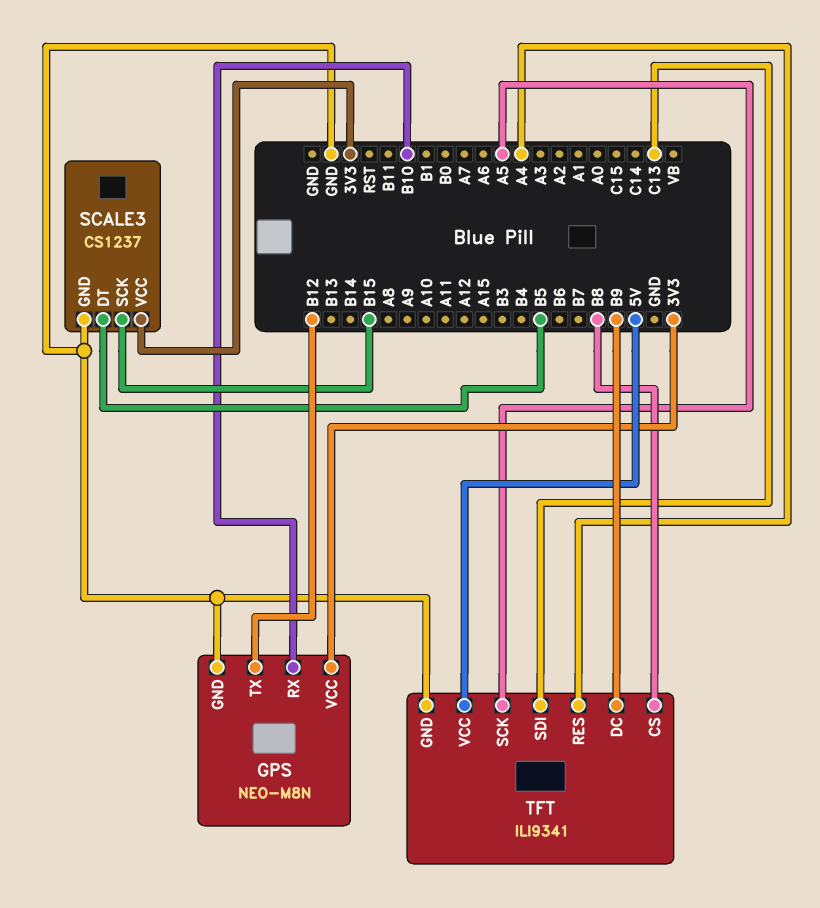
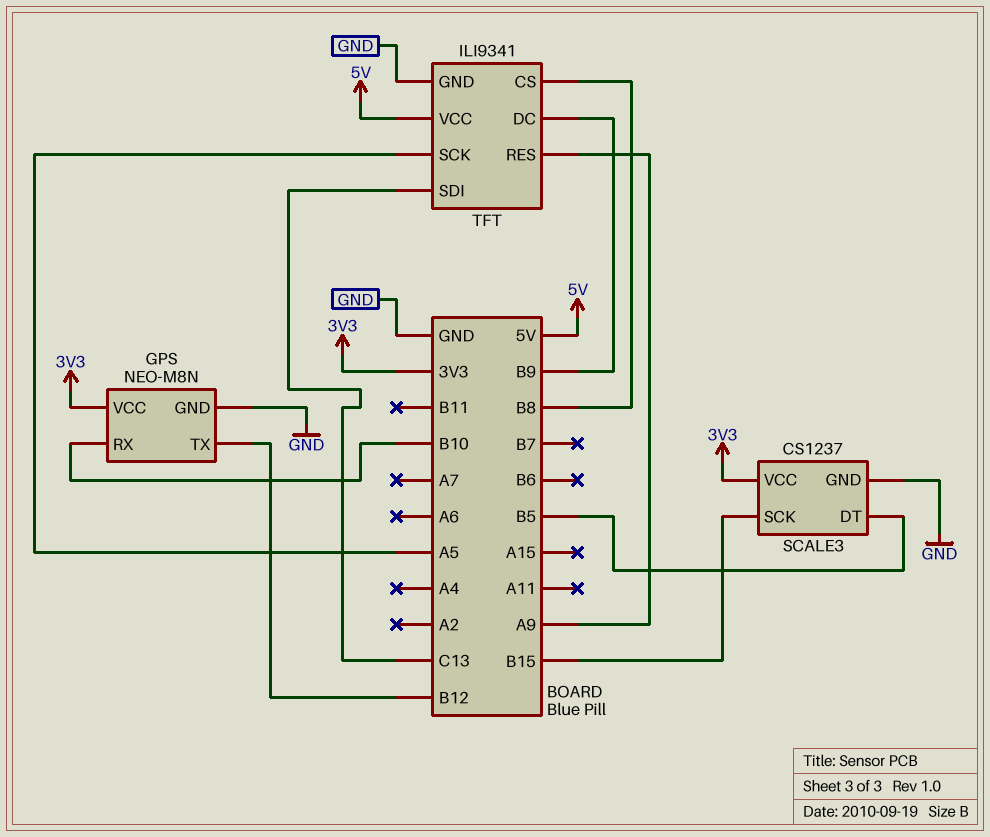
TFT pin RES: A4 -> A9

